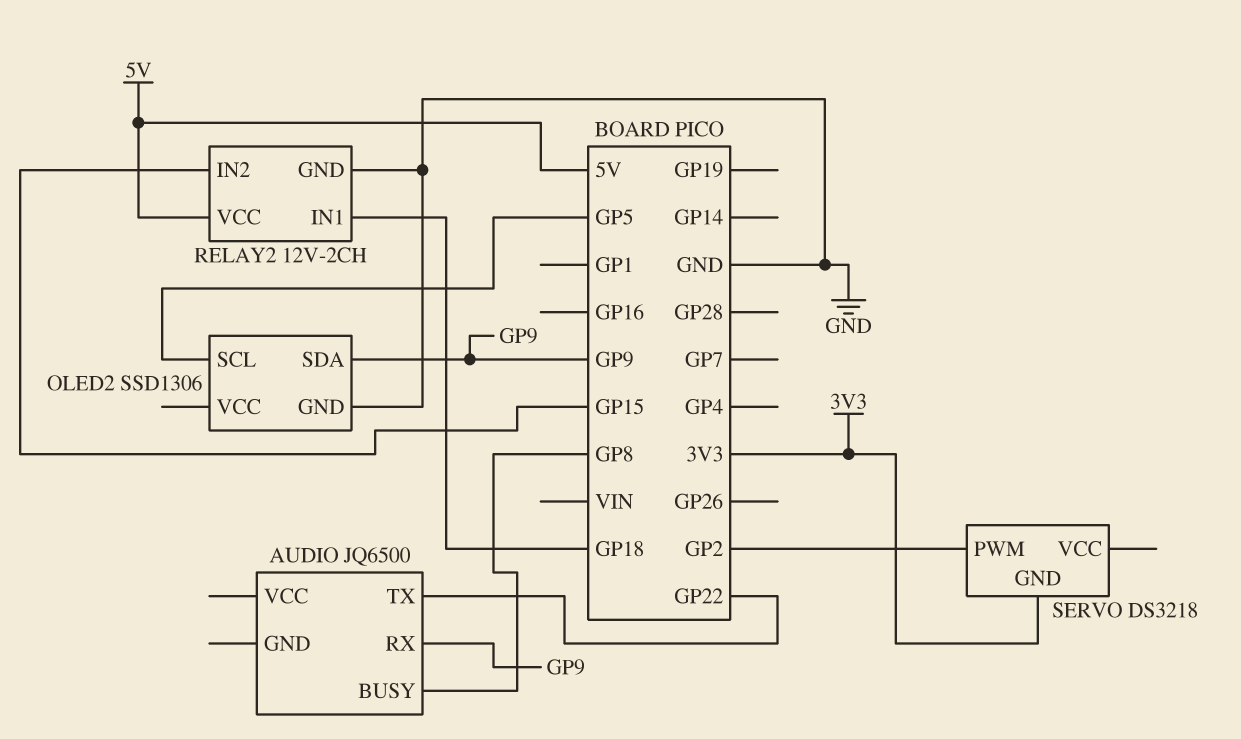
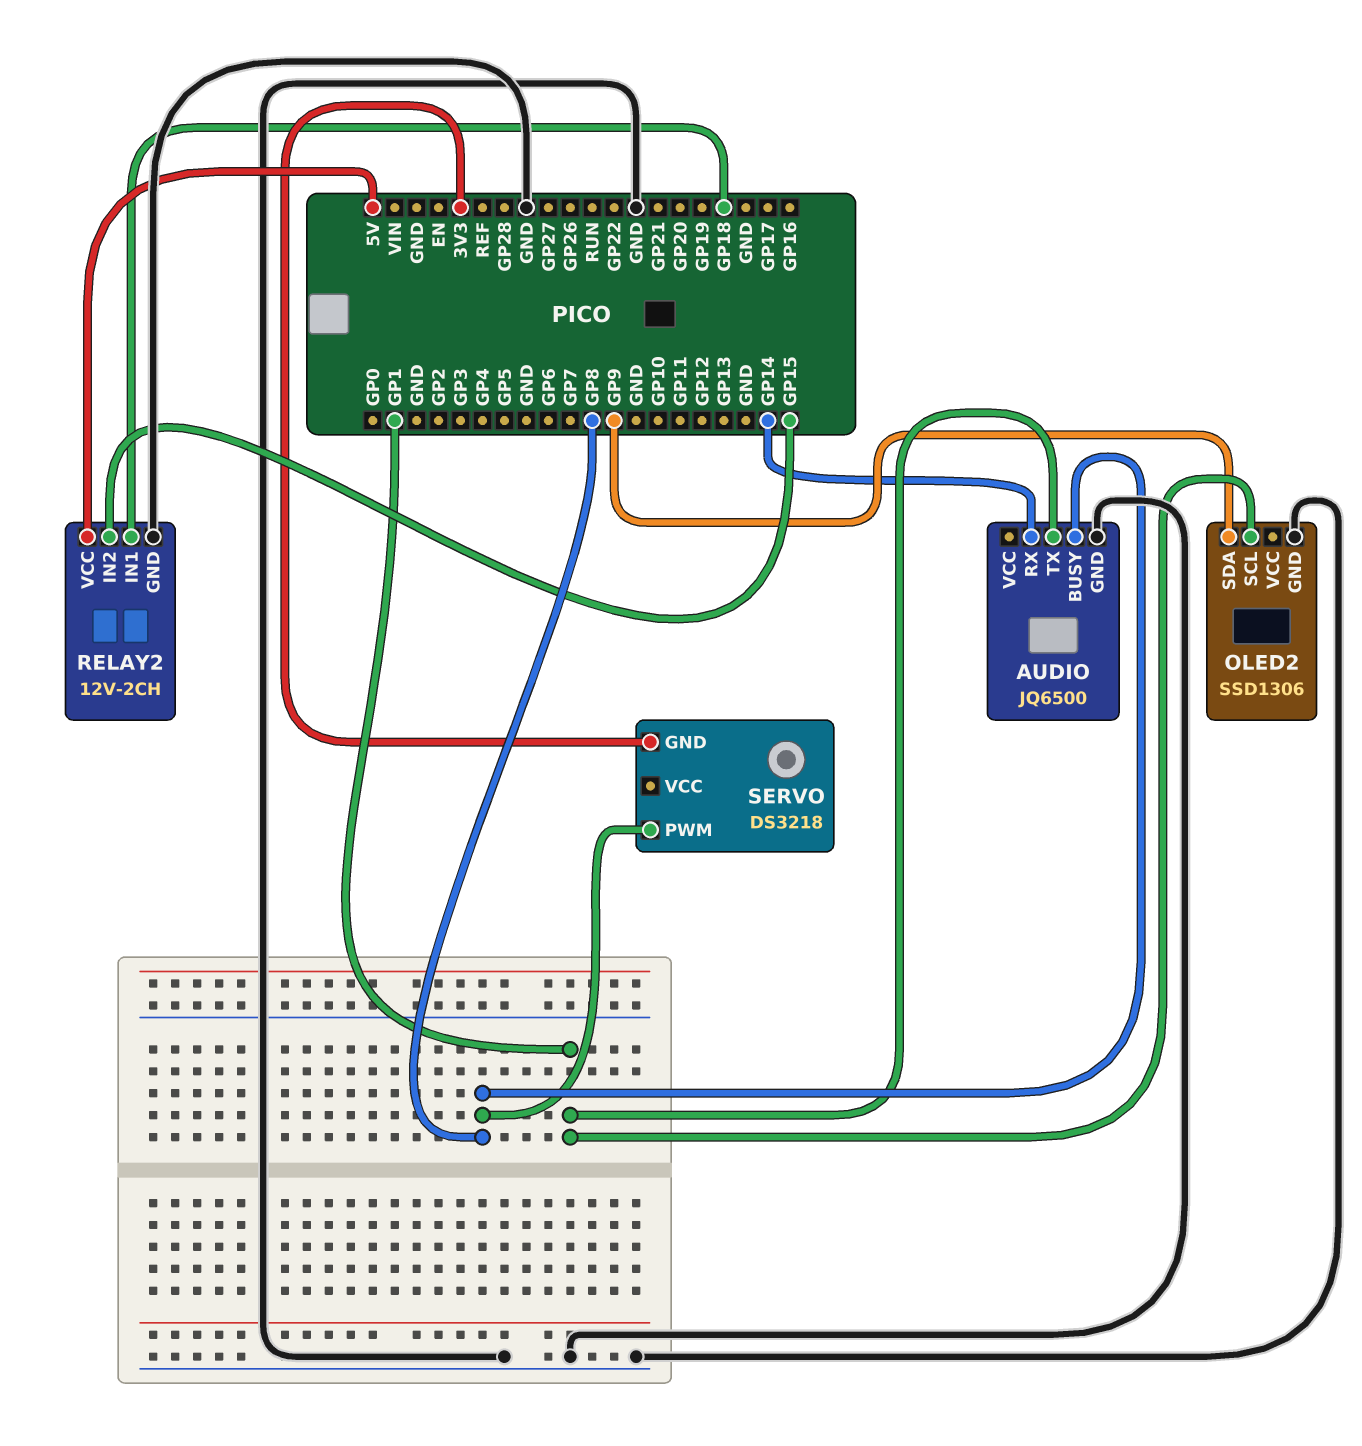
AUDIO pin GND: none -> GND
AUDIO pin RX: GP9 -> GP14
AUDIO pin TX: GP22 -> GP1
OLED2 pin SCL: GP5 -> GP1
SERVO pin PWM: GP2 -> GP8

